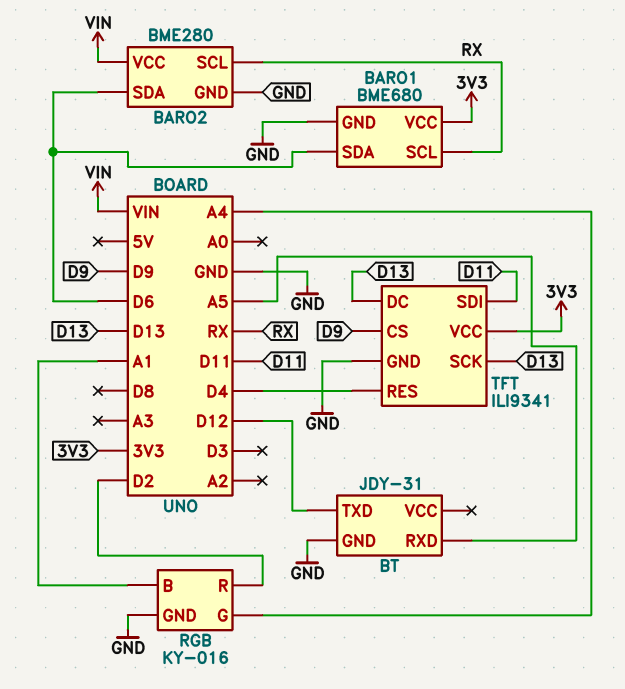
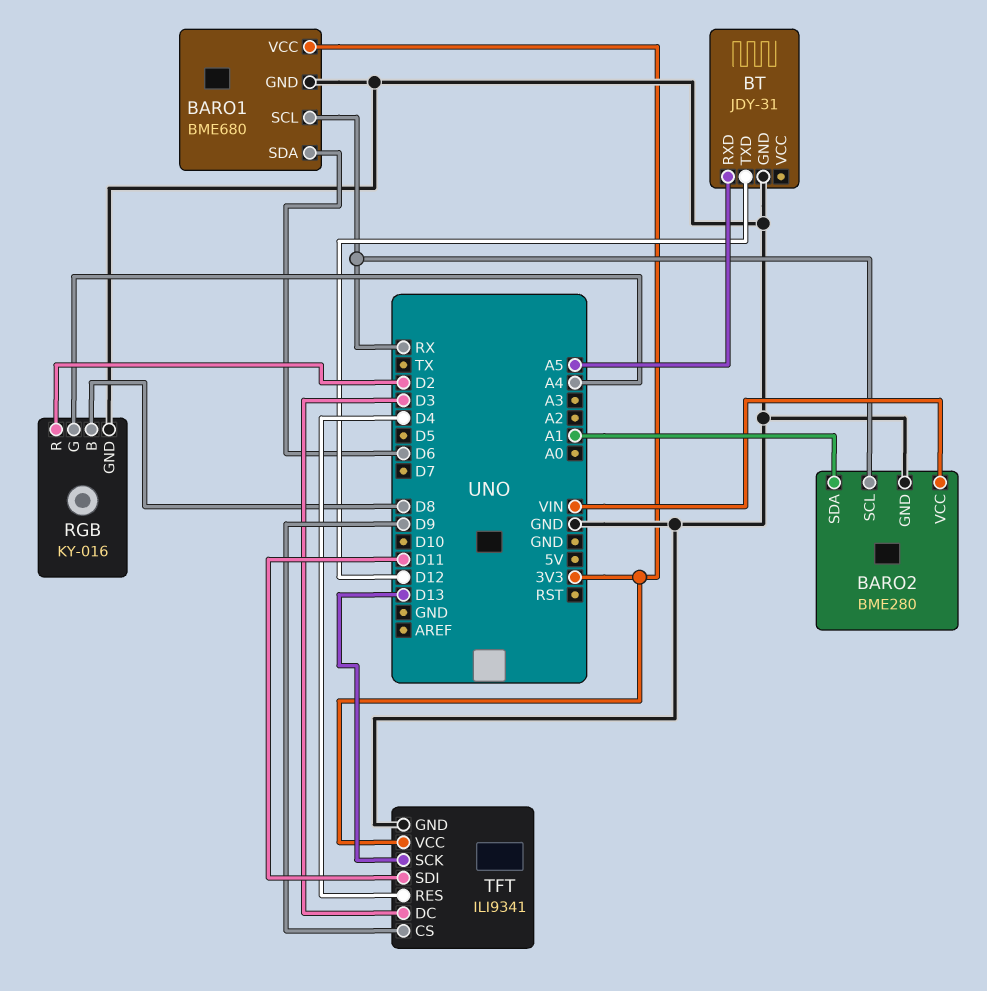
BARO2 pin SDA: D6 -> A1
RGB pin B: A1 -> D8
TFT pin DC: D13 -> D3

